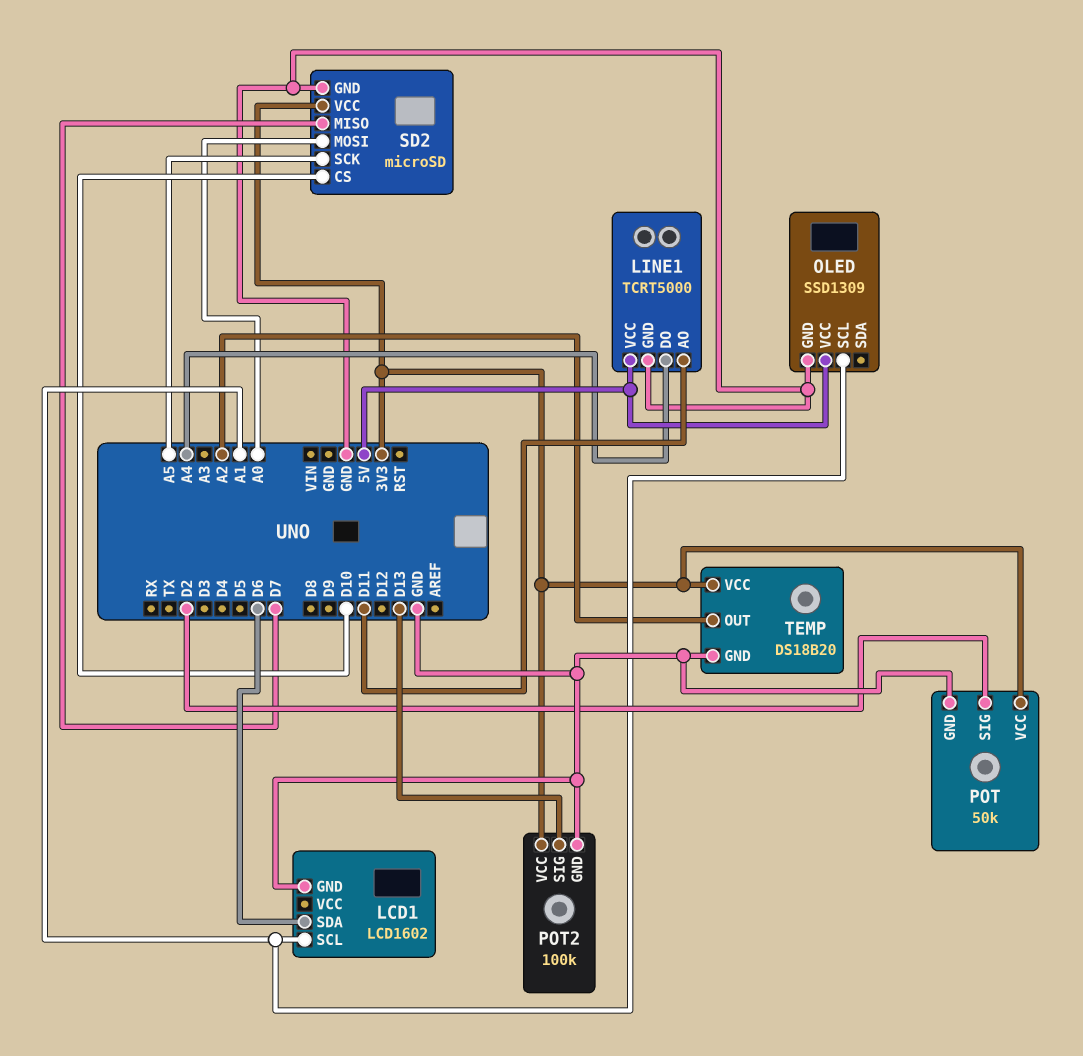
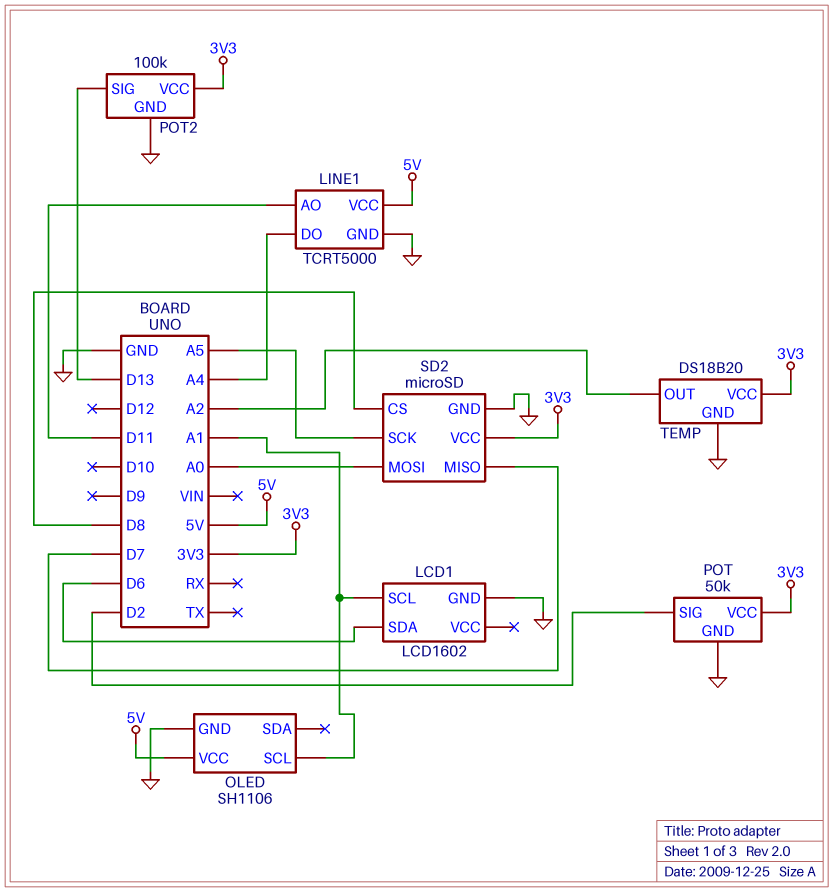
OLED: SSD1309 -> SH1106
SD2 pin CS: D10 -> D8

